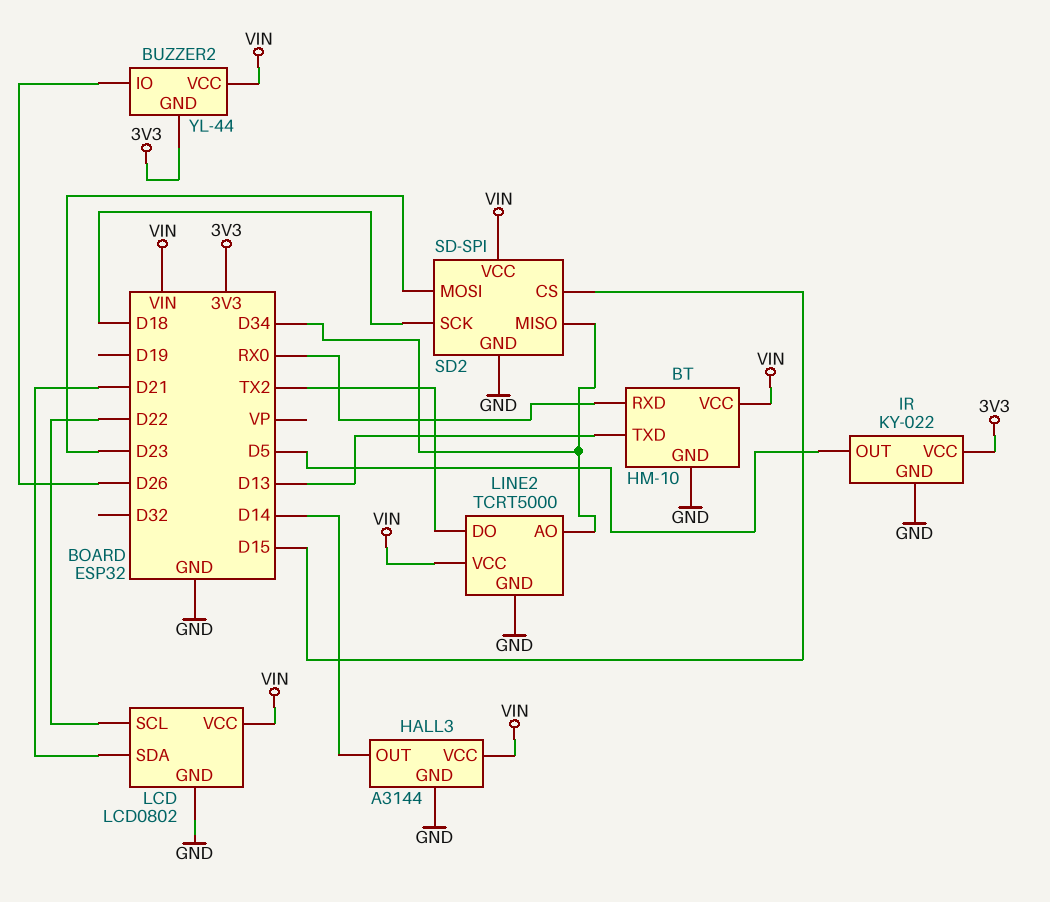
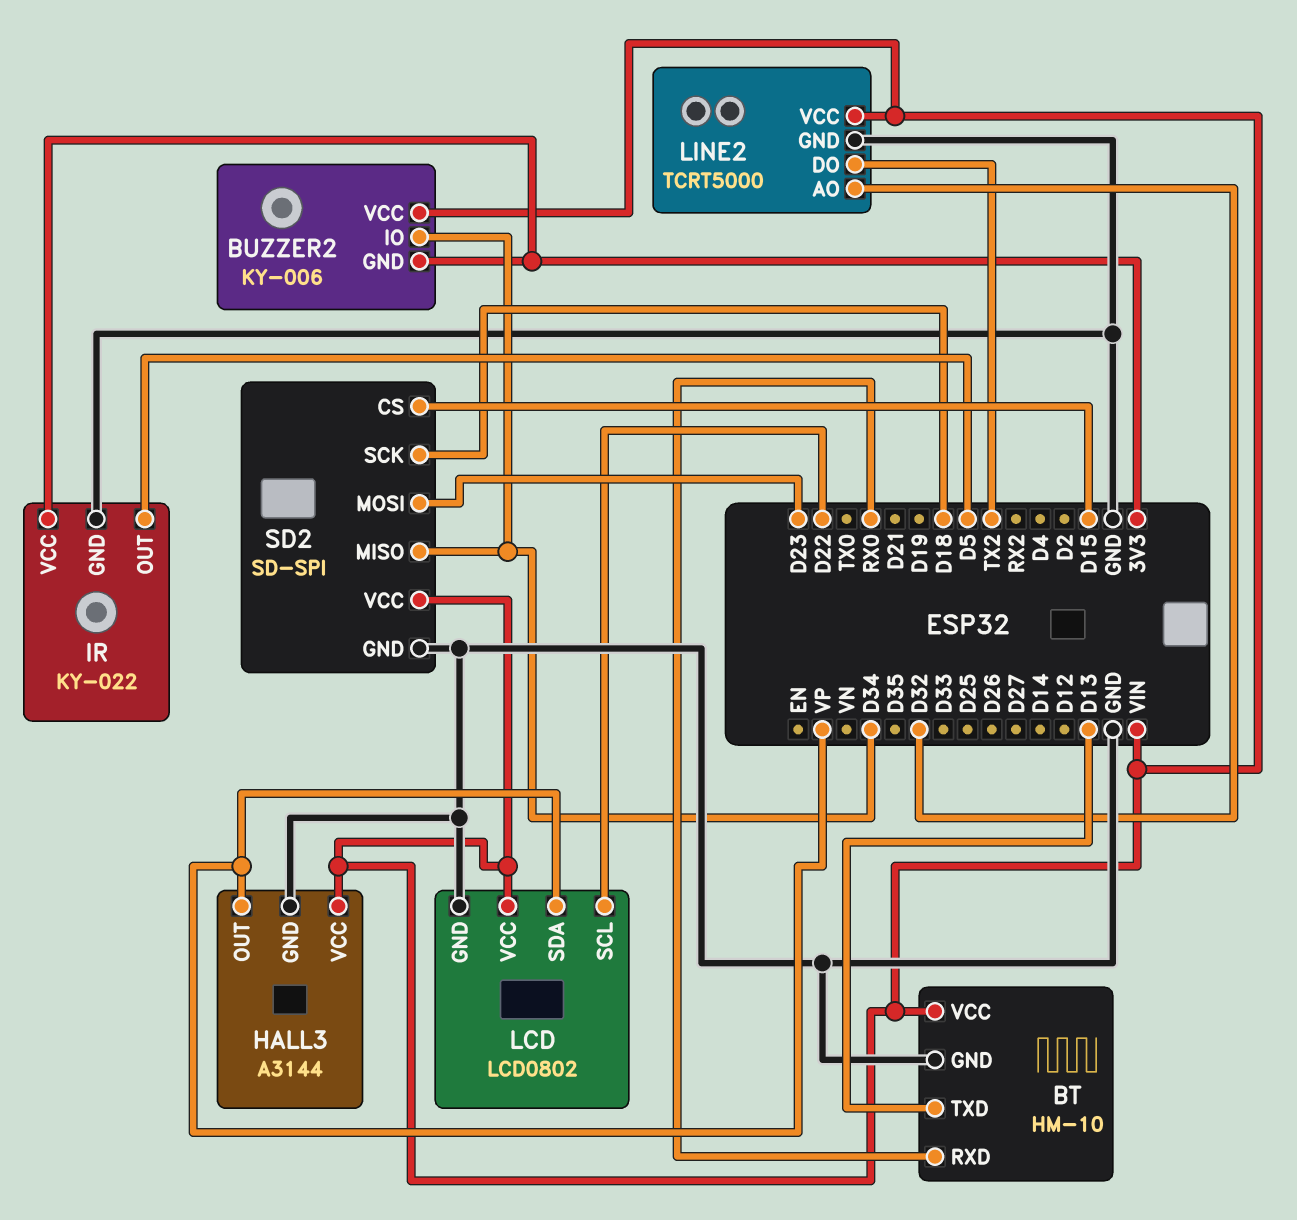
BUZZER2: YL-44 -> KY-006
BUZZER2 pin IO: D26 -> D34
HALL3 pin OUT: D14 -> VP
LCD pin SDA: D21 -> VP
LINE2 pin AO: D34 -> D32

